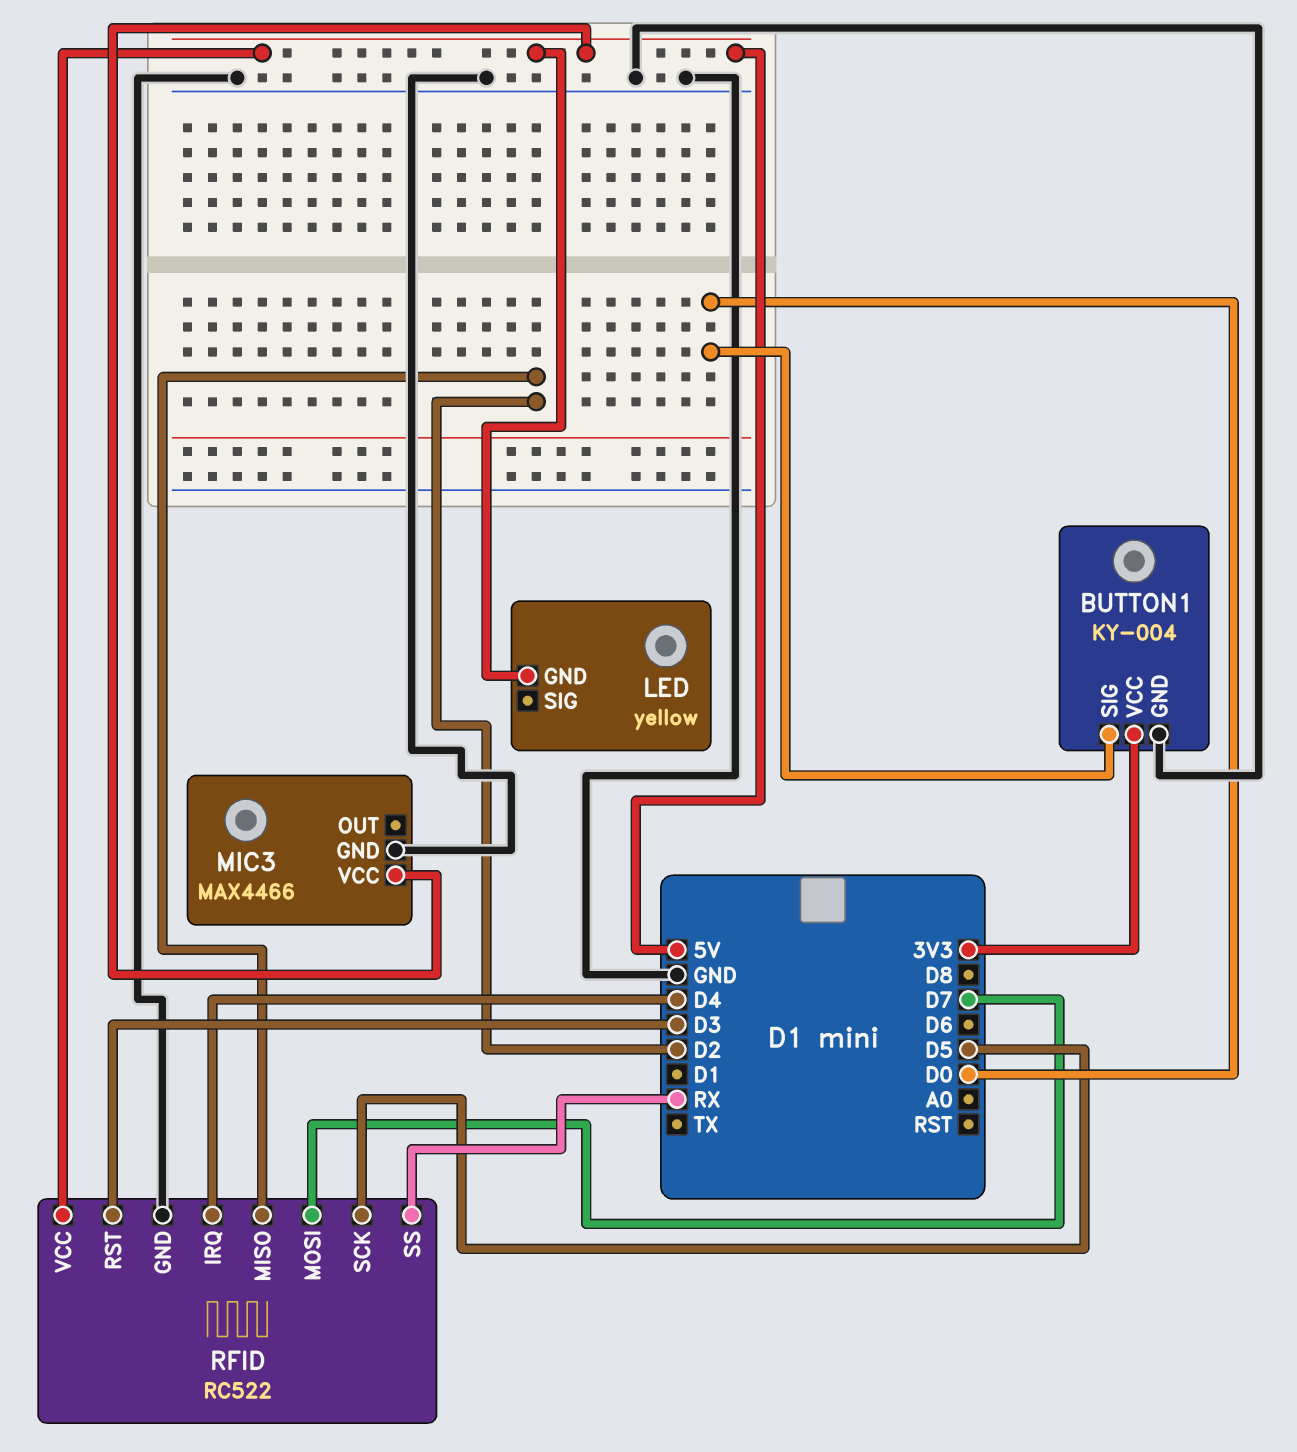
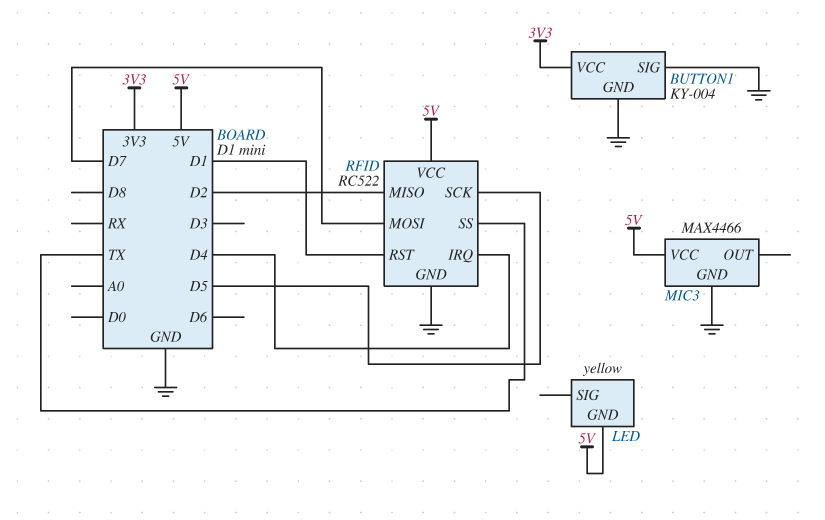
BUTTON1 pin SIG: D0 -> GND
RFID pin RST: D3 -> D1
RFID pin SS: RX -> TX

